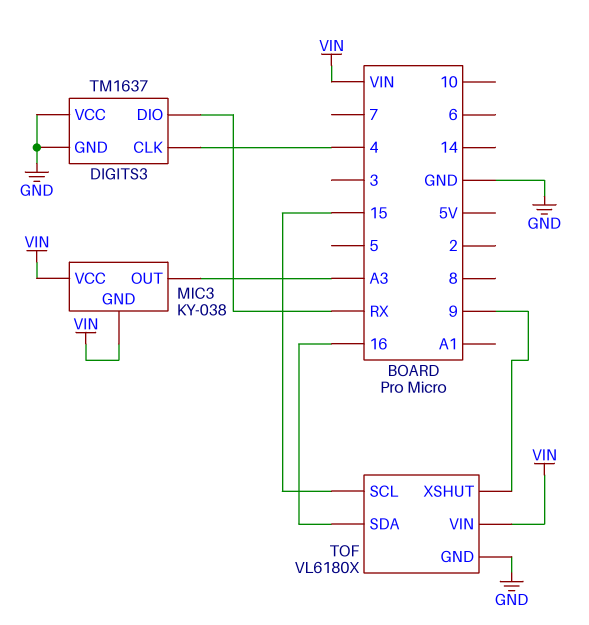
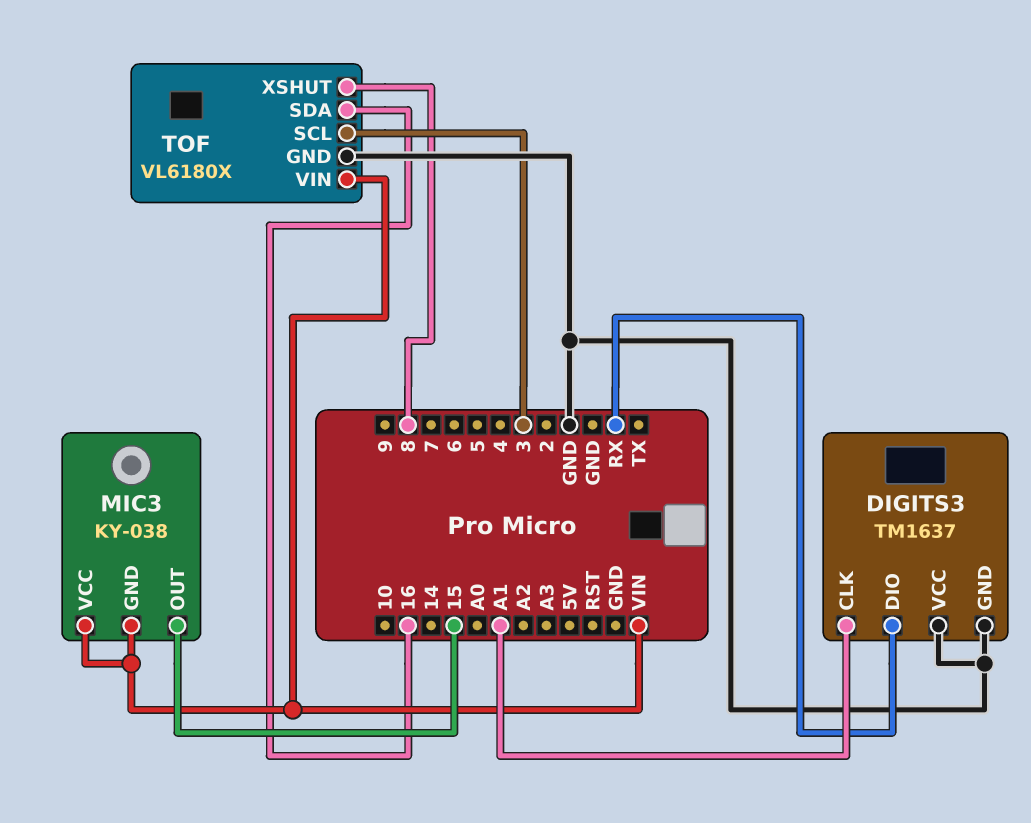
DIGITS3 pin CLK: 4 -> A1
MIC3 pin OUT: A3 -> 15
TOF pin SCL: 15 -> 3
TOF pin XSHUT: 9 -> 8

